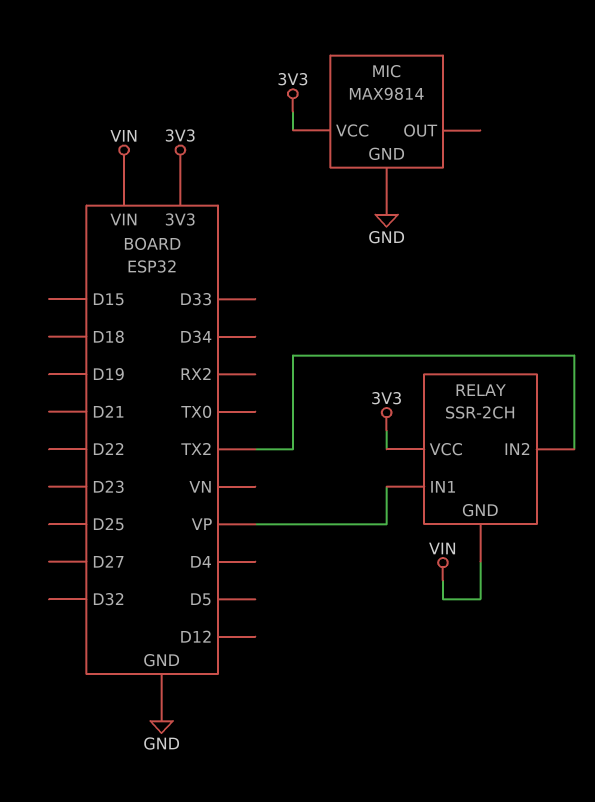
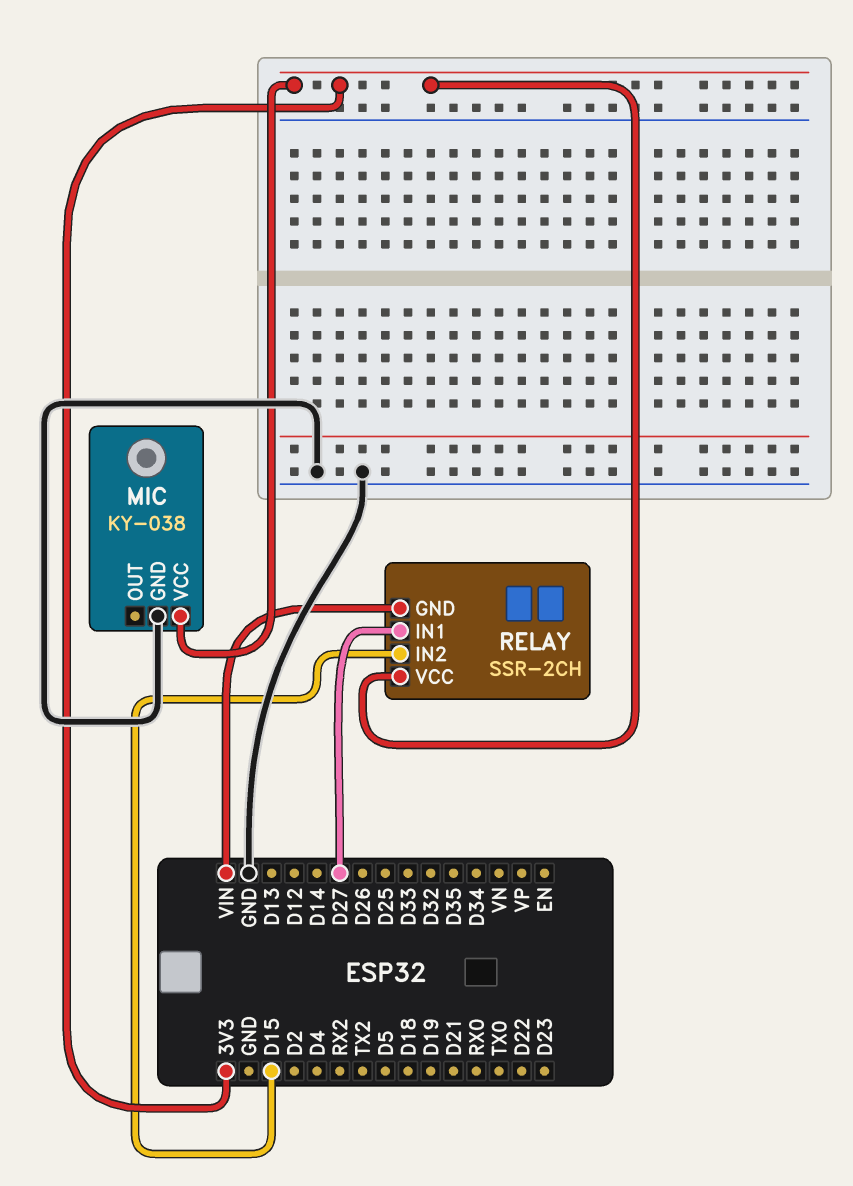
MIC: MAX9814 -> KY-038
RELAY pin IN1: VP -> D27
RELAY pin IN2: TX2 -> D15

